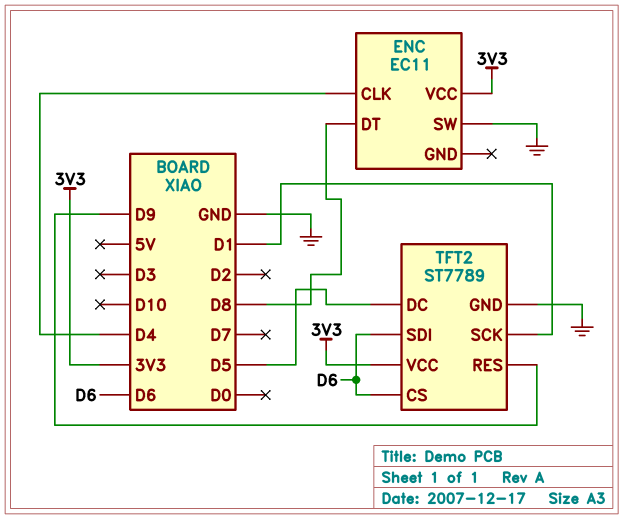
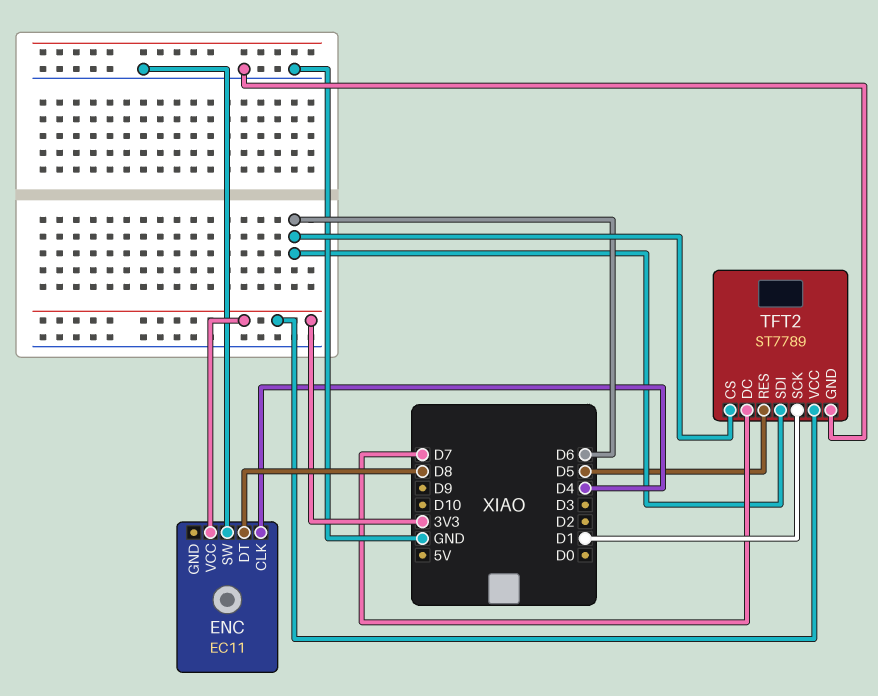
TFT2 pin DC: D5 -> D7
TFT2 pin RES: D9 -> D5

